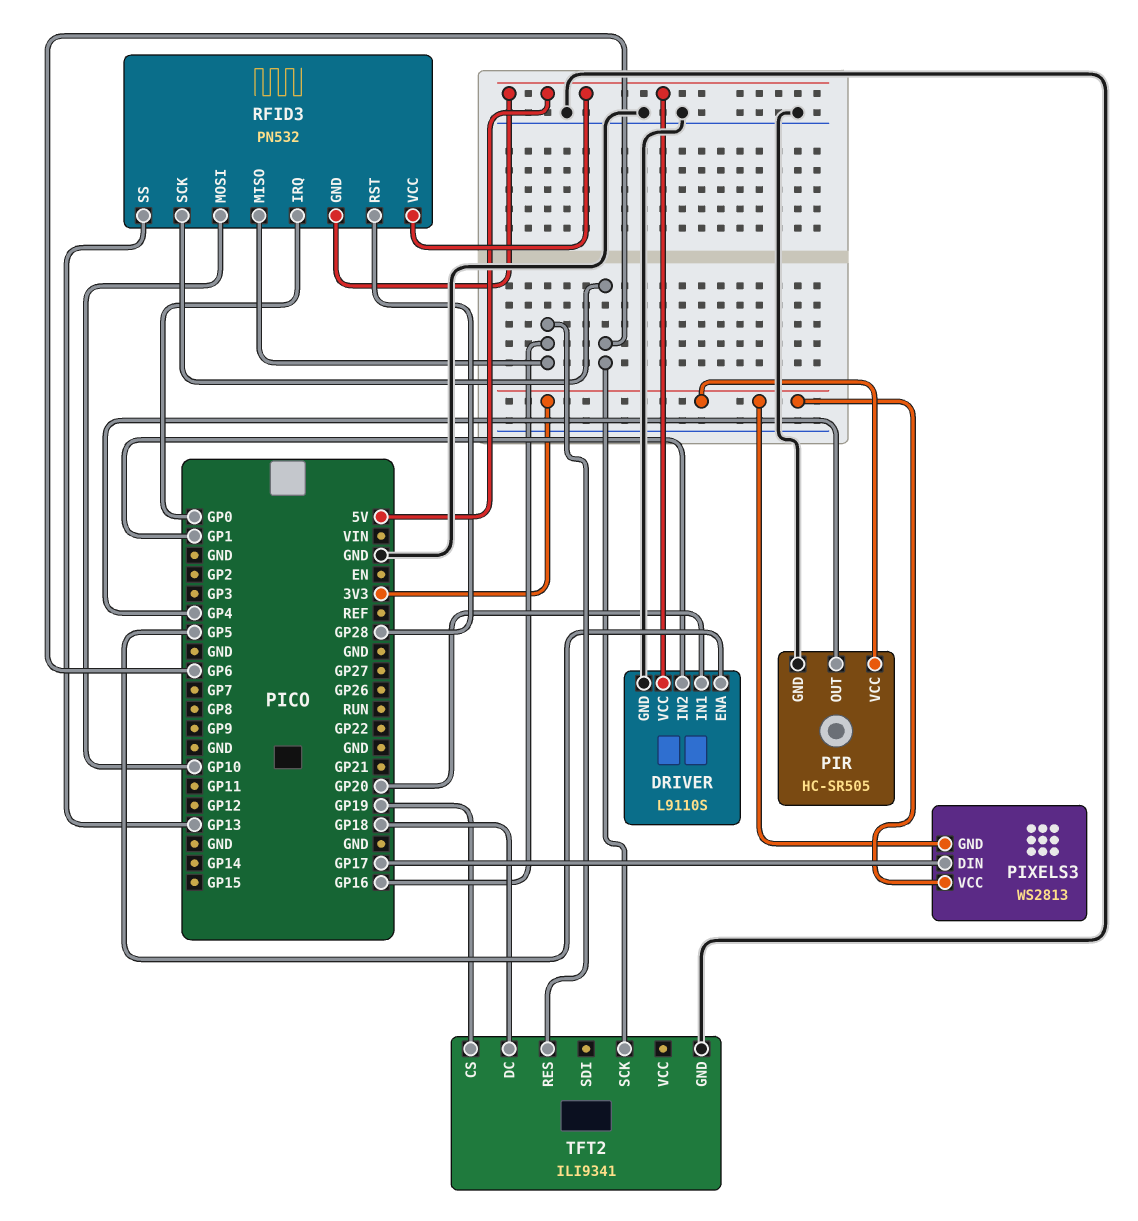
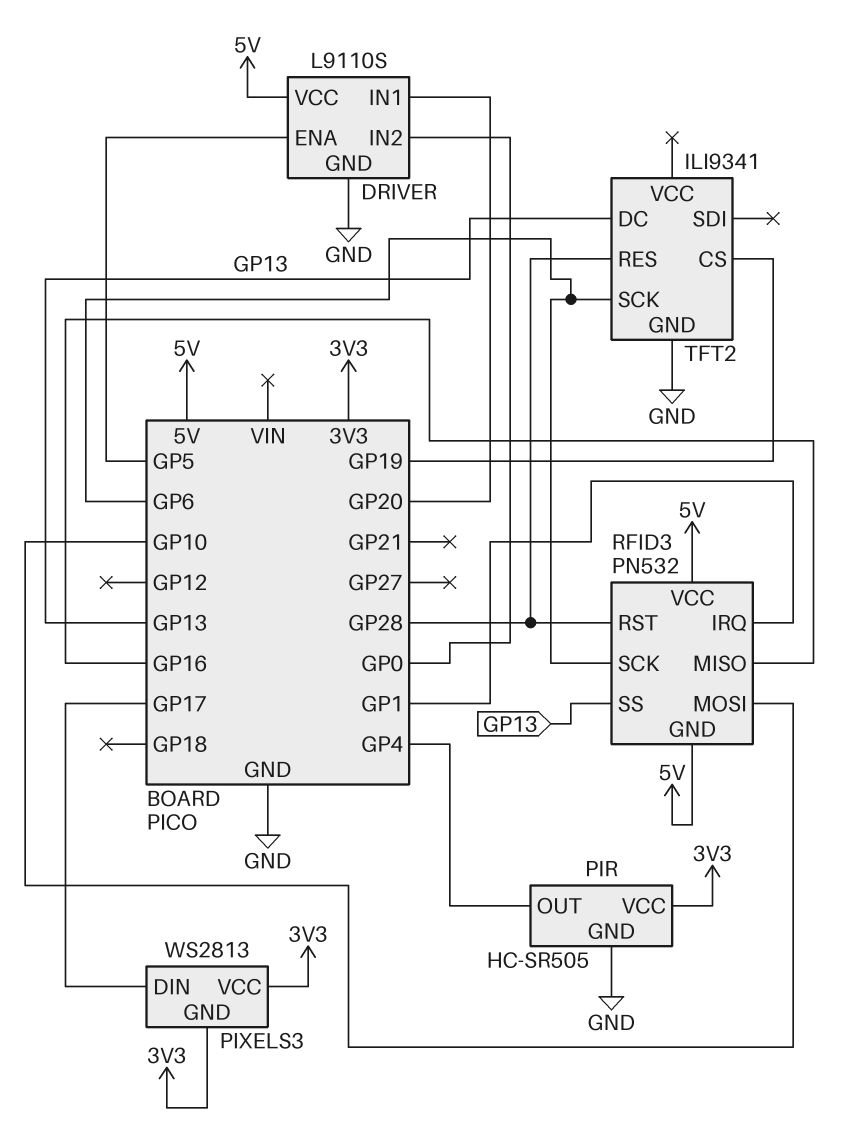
DRIVER pin IN2: GP1 -> GP0
RFID3 pin IRQ: GP0 -> GP1
TFT2 pin DC: GP18 -> GP13
TFT2 pin RES: GP16 -> GP28

